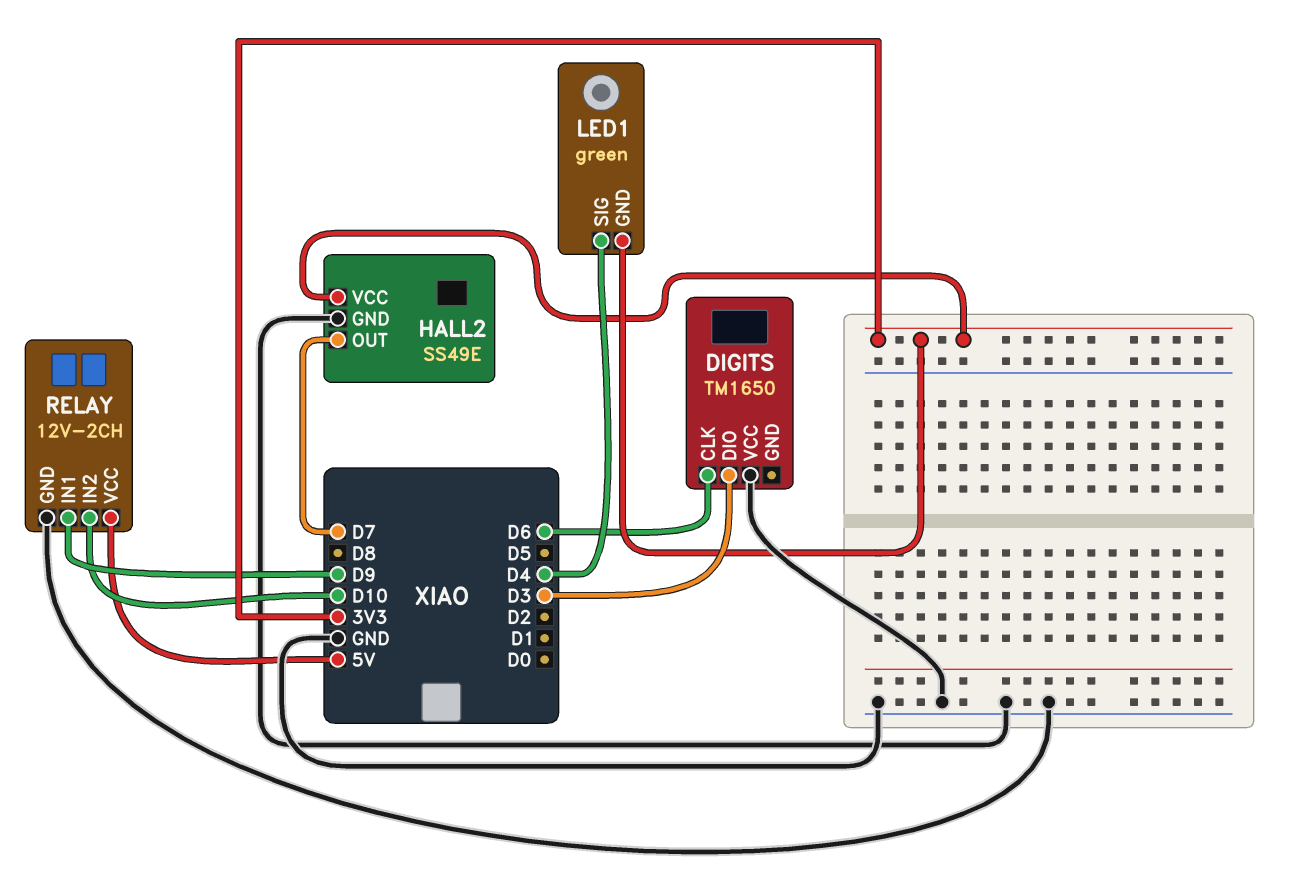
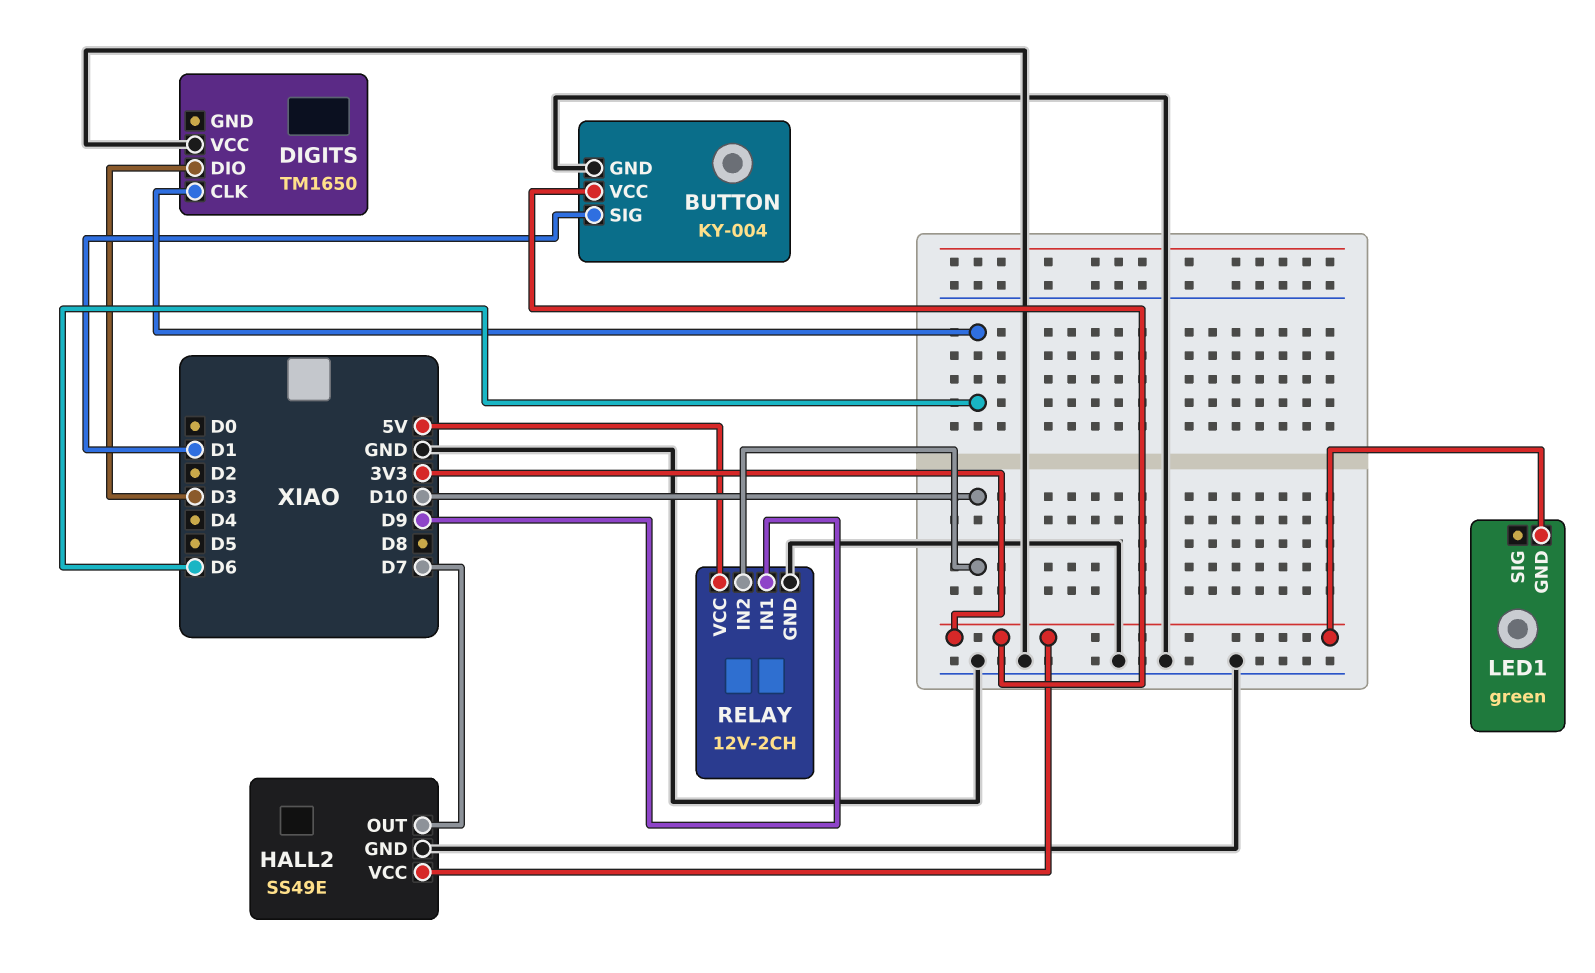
BUTTON: none -> KY-004
BUTTON pin GND: none -> GND
BUTTON pin SIG: none -> D1
BUTTON pin VCC: none -> 3V3
LED1 pin SIG: D4 -> none

